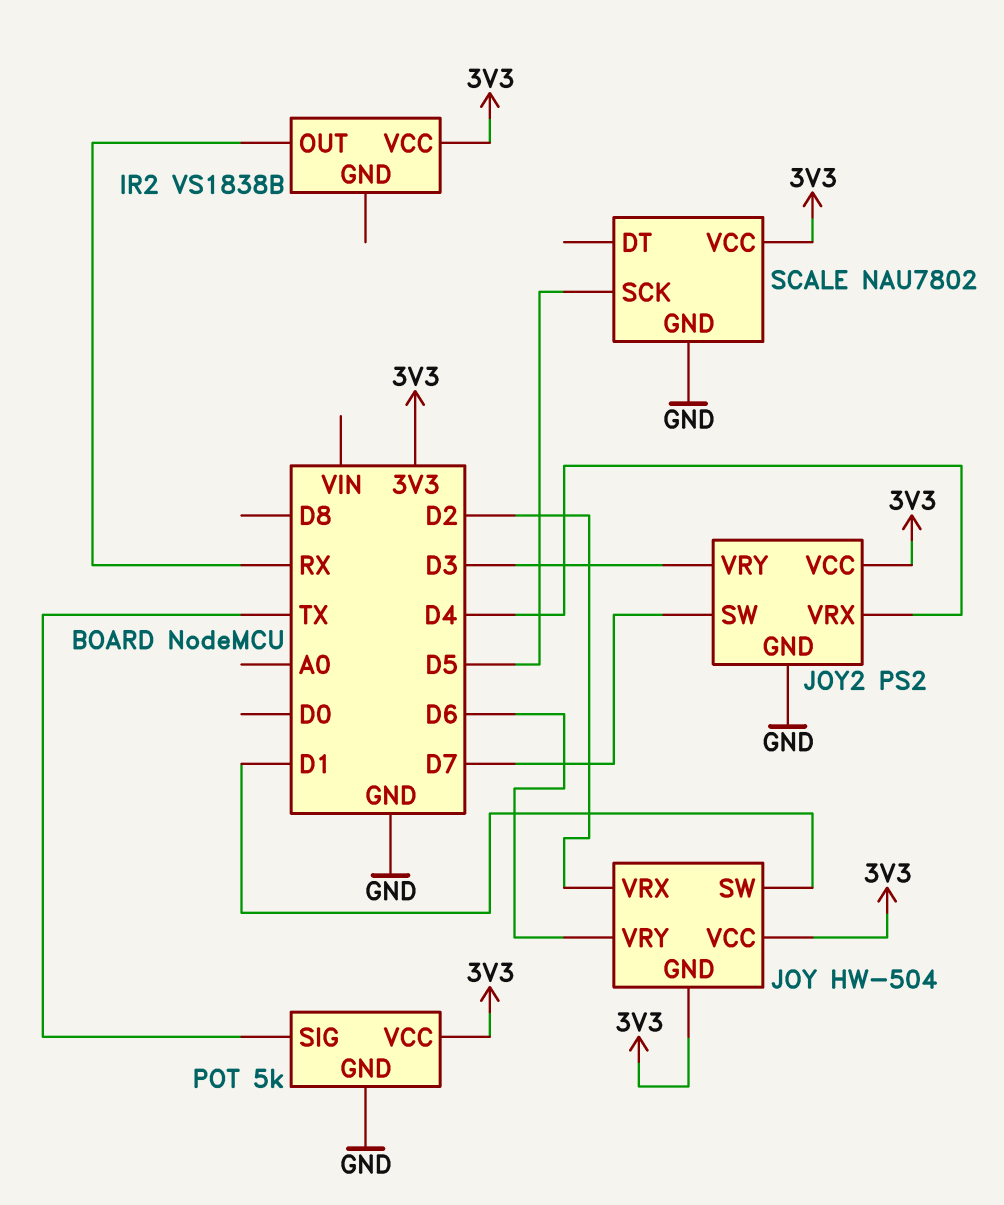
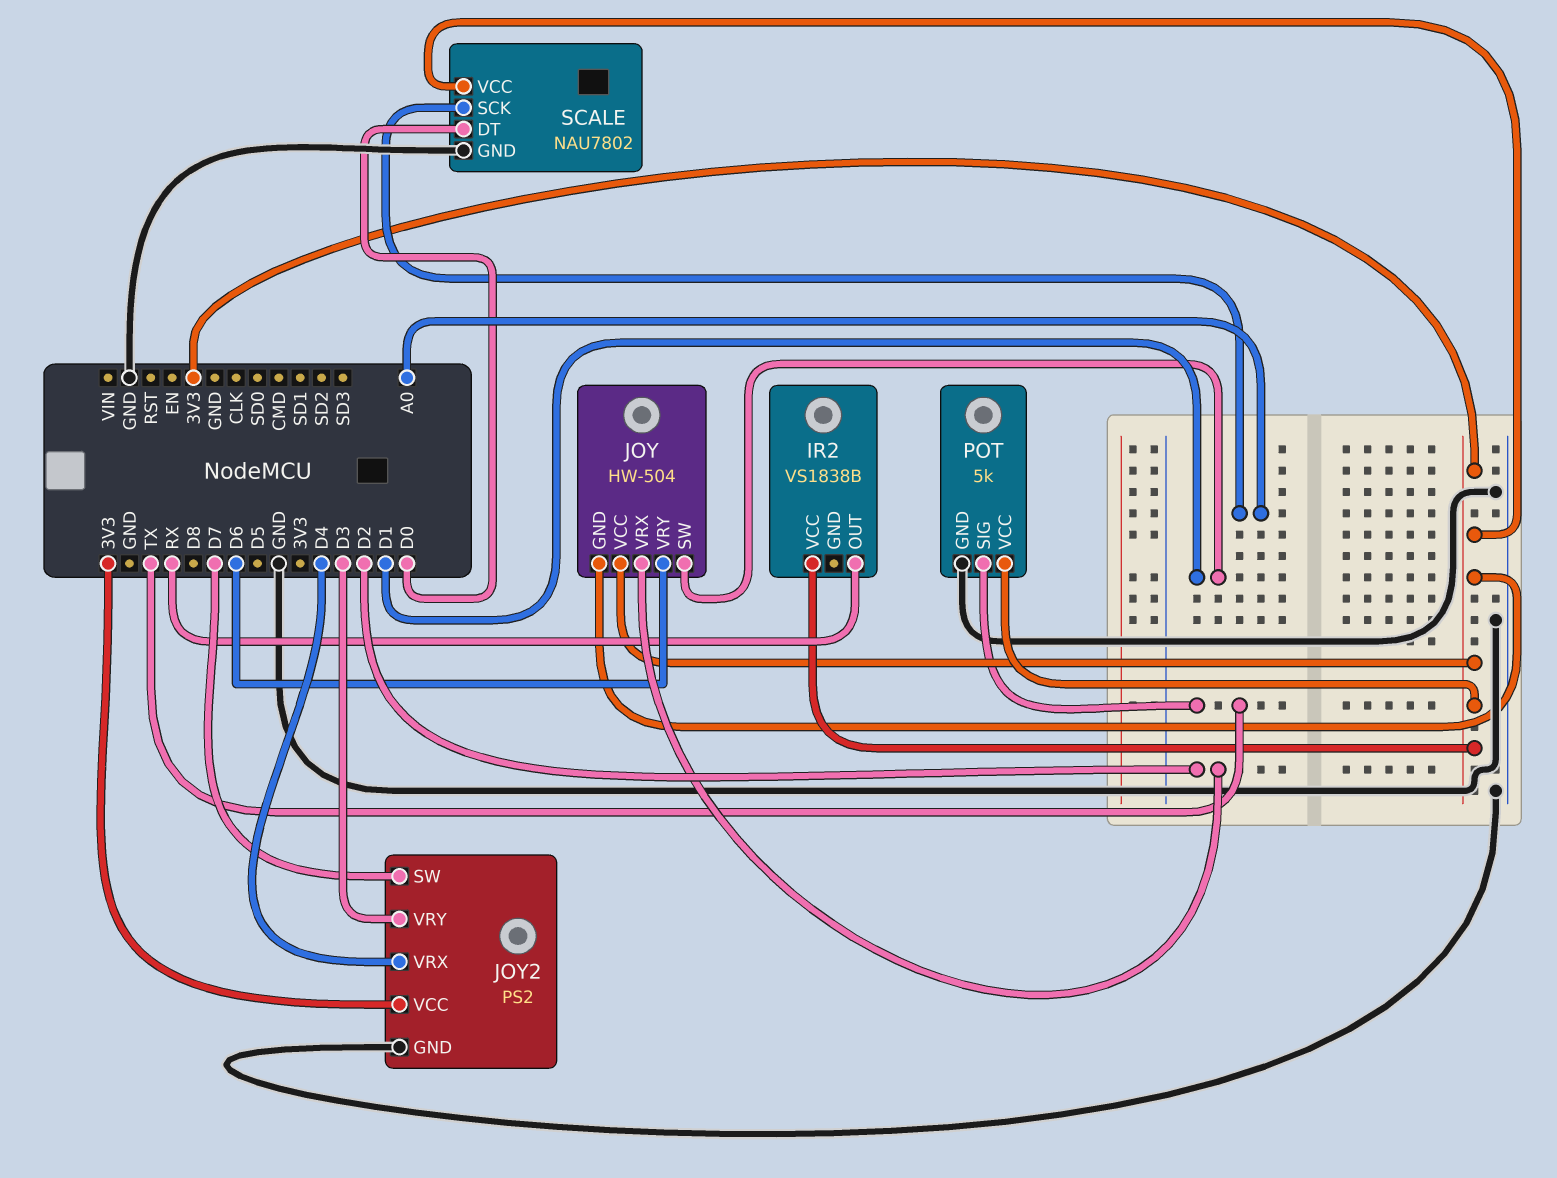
SCALE pin DT: none -> D0
SCALE pin SCK: D5 -> A0

